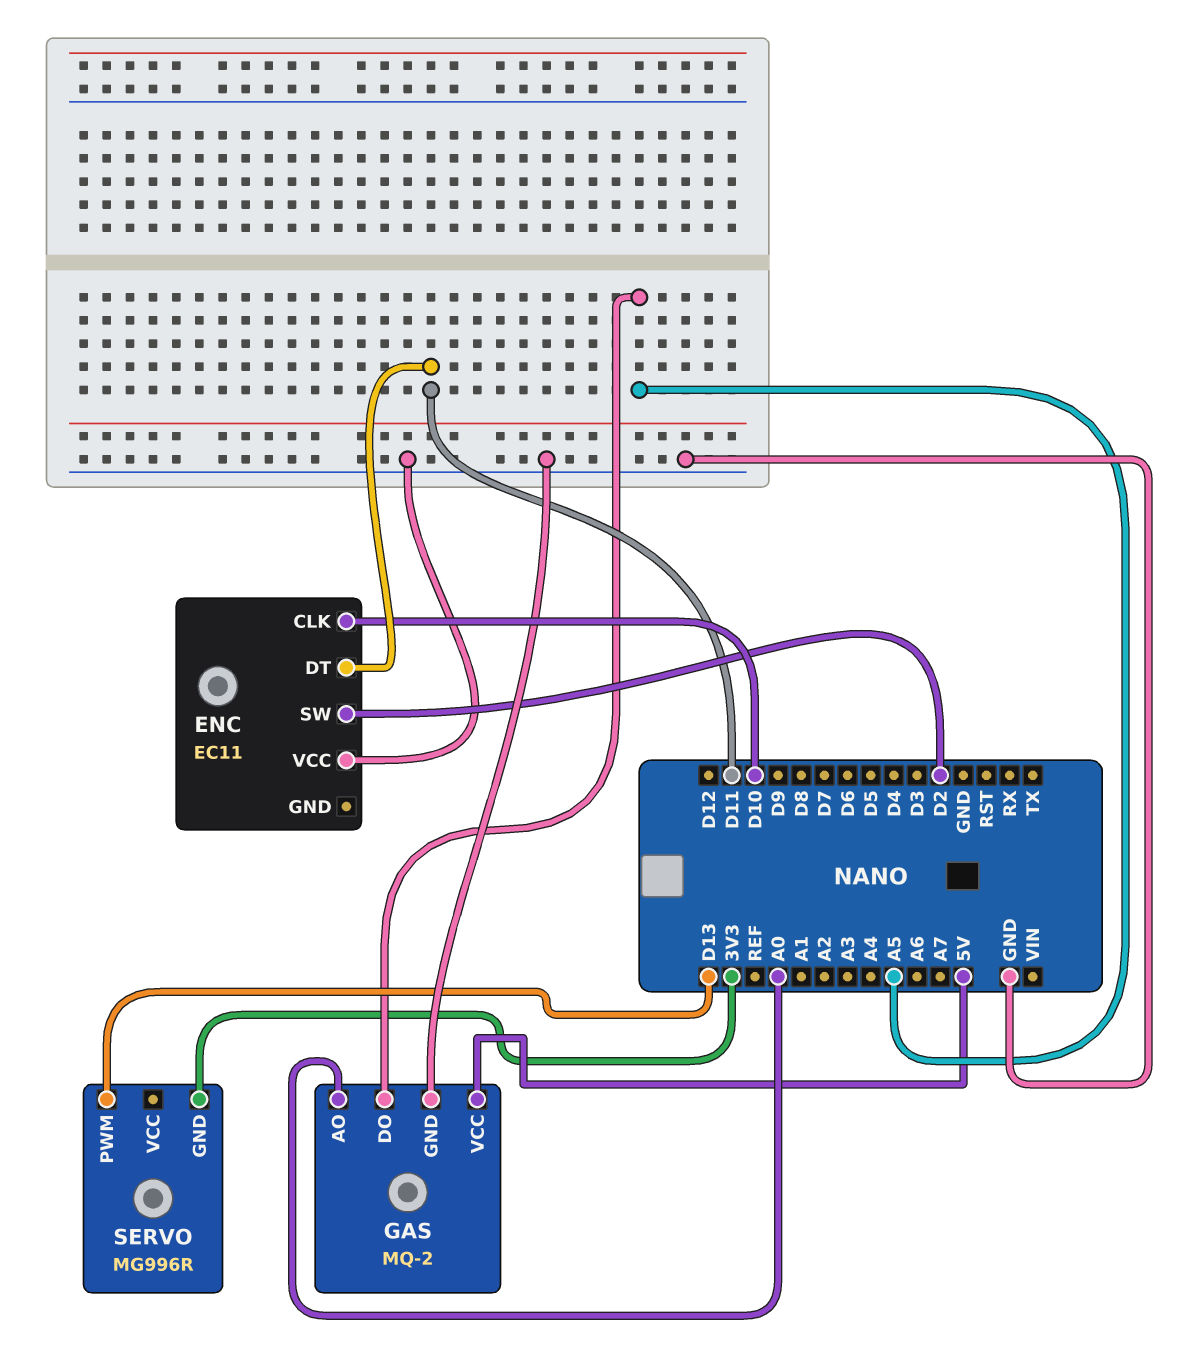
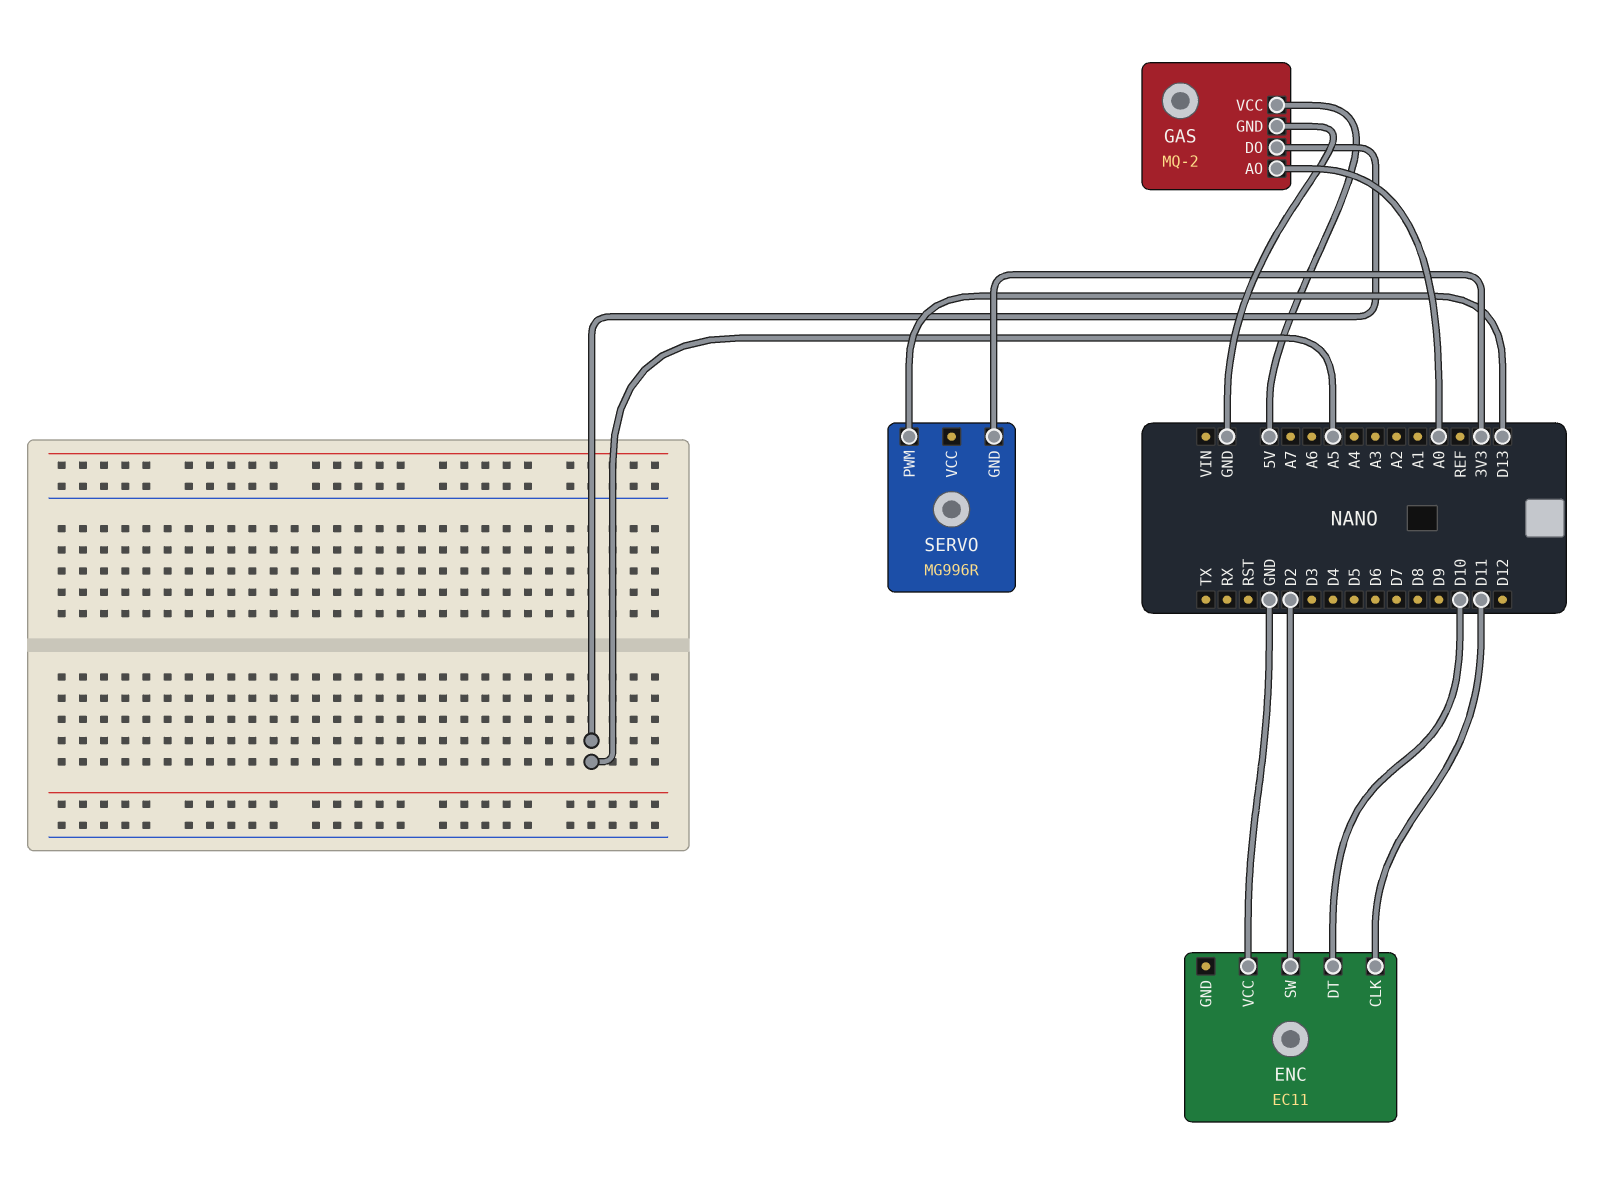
ENC pin CLK: D10 -> D11
ENC pin DT: D11 -> D10

